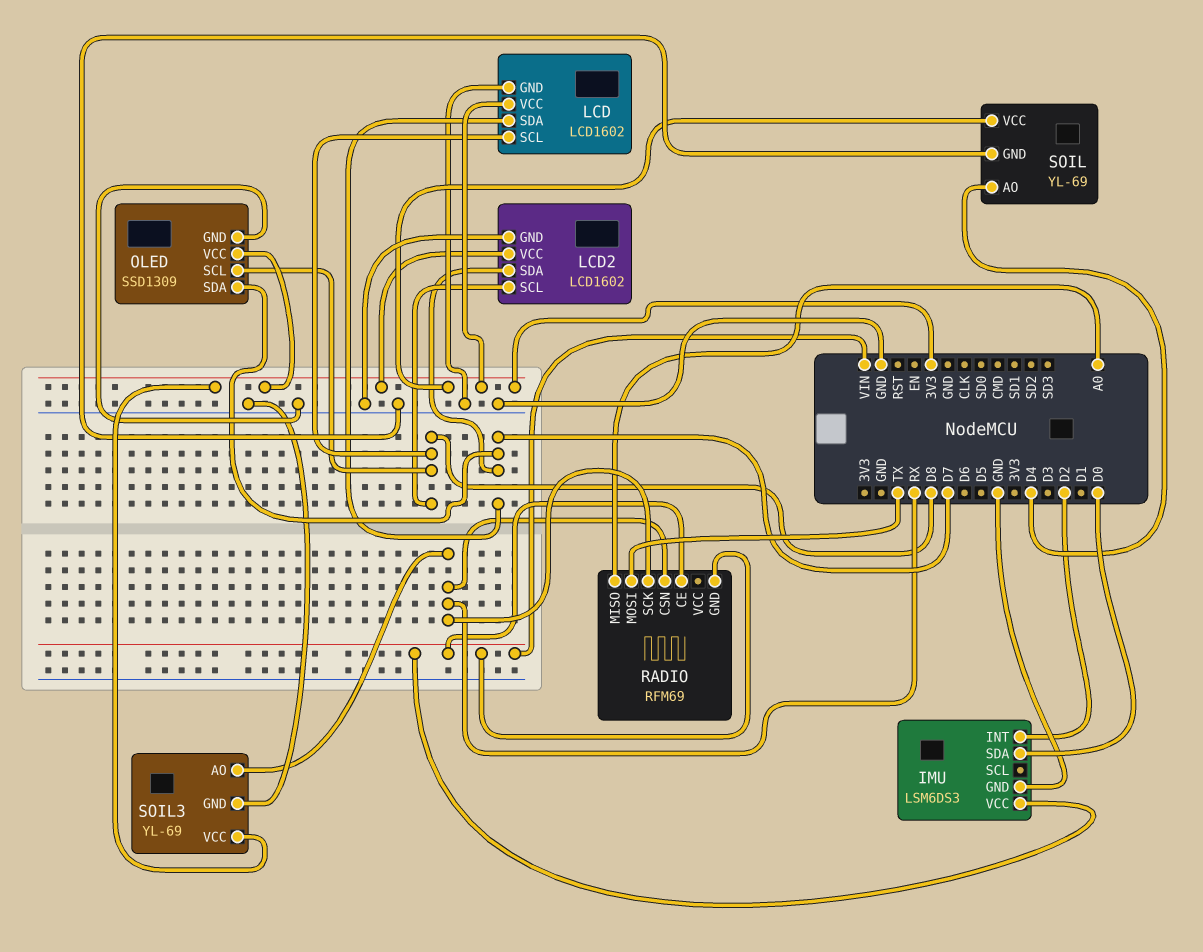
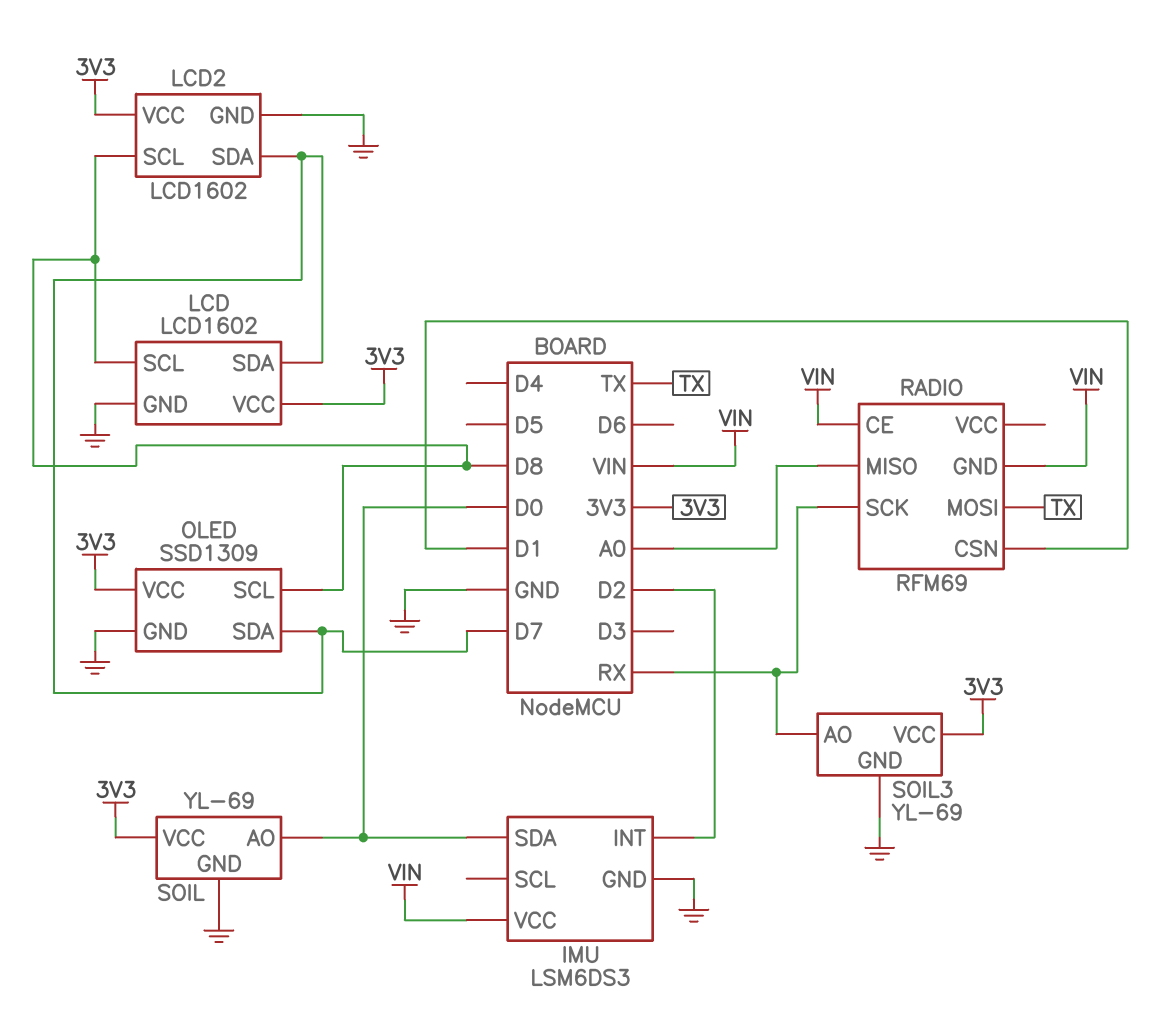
RADIO pin CSN: RX -> D1
SOIL pin AO: D4 -> D0

